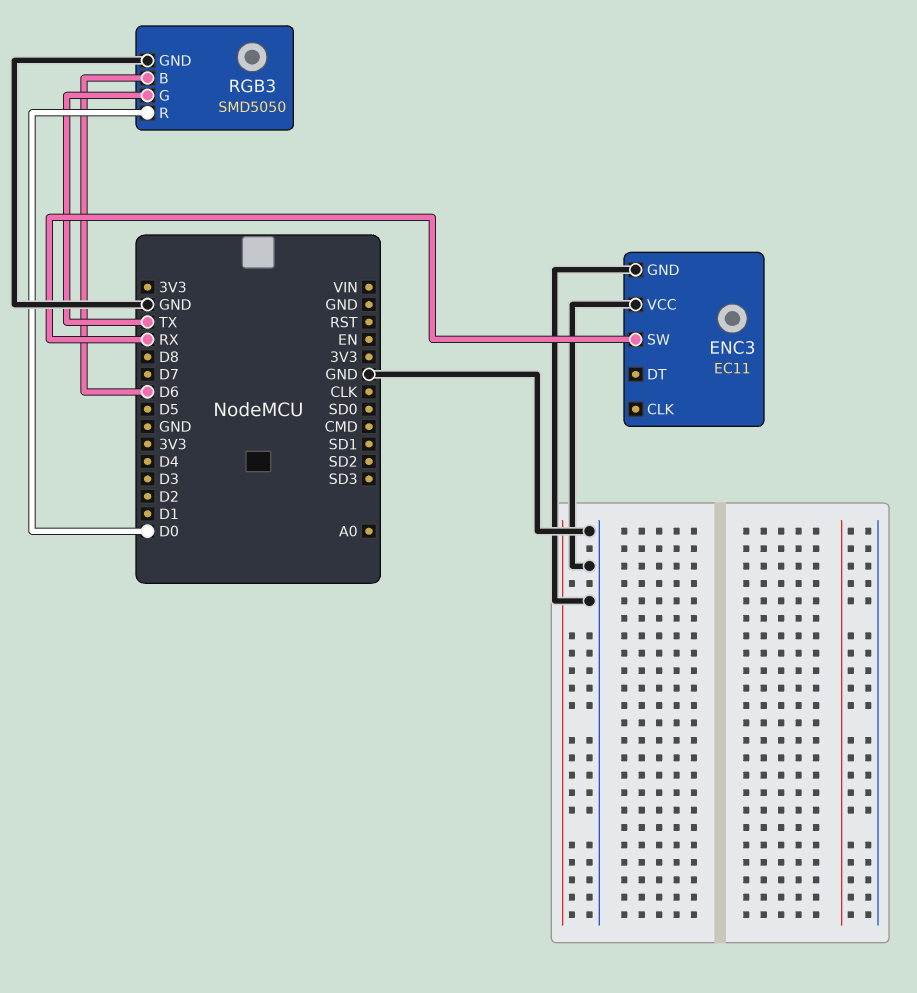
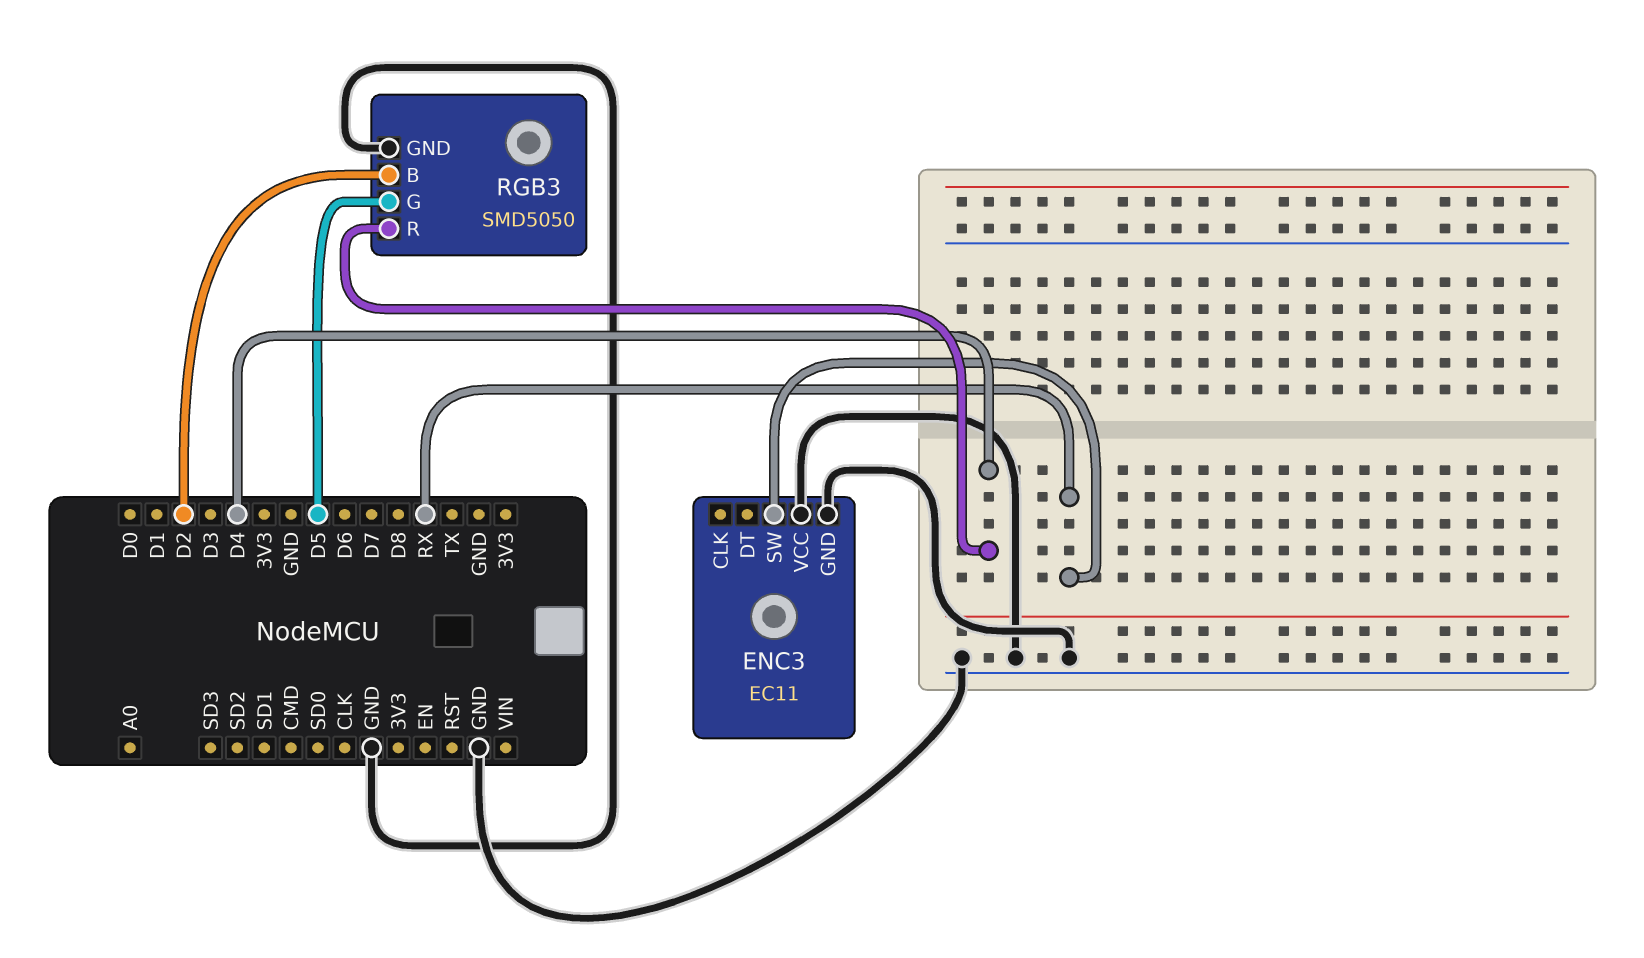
RGB3 pin B: D6 -> D2
RGB3 pin G: TX -> D5
RGB3 pin R: D0 -> D4

